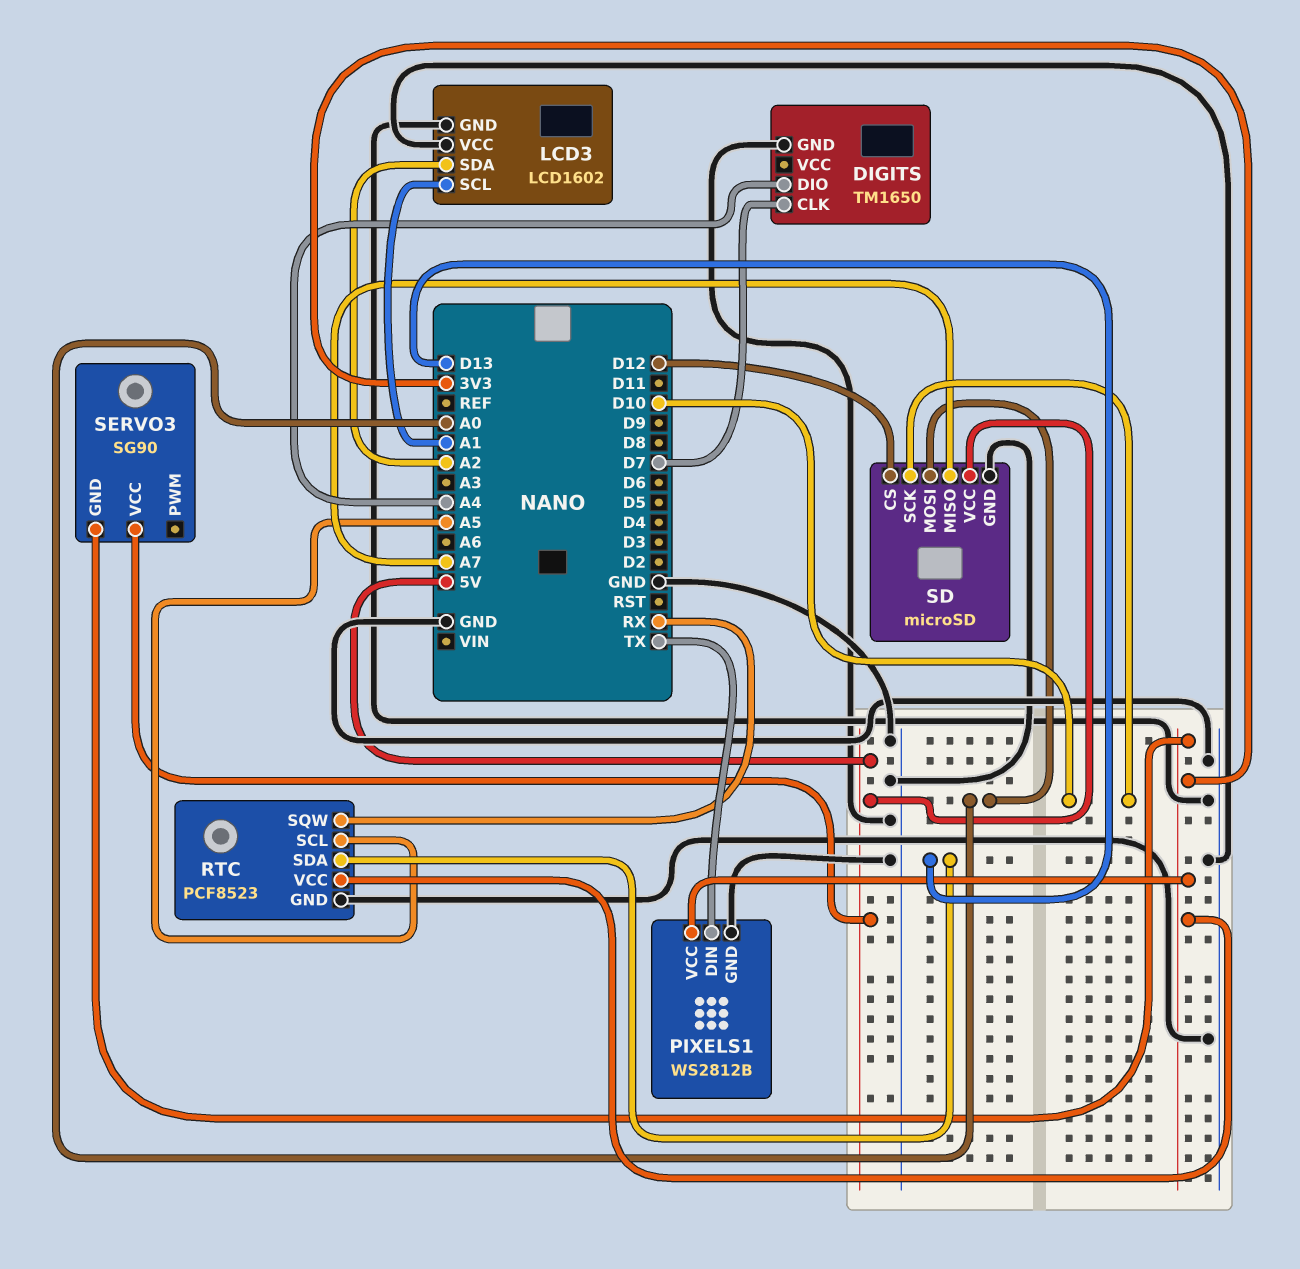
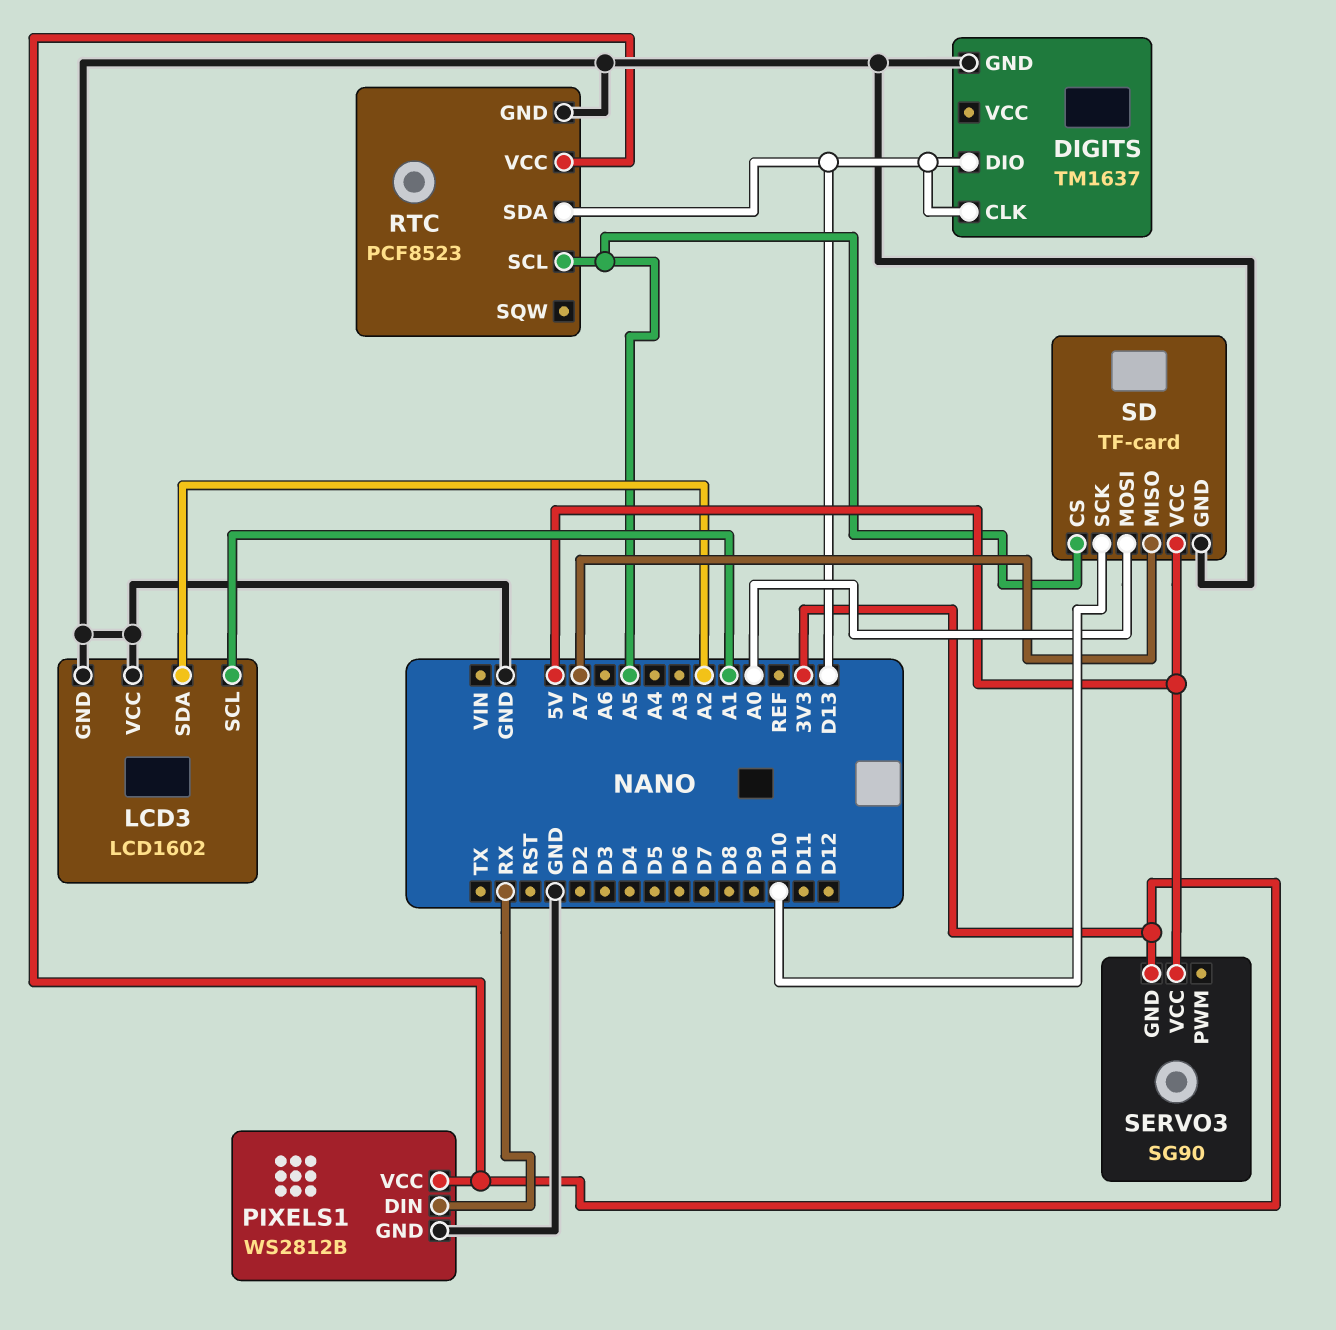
DIGITS: TM1650 -> TM1637
DIGITS pin CLK: D7 -> D13
DIGITS pin DIO: A4 -> D13
PIXELS1 pin DIN: TX -> RX
RTC pin SQW: RX -> none
SD: microSD -> TF-card
SD pin CS: D12 -> A5

